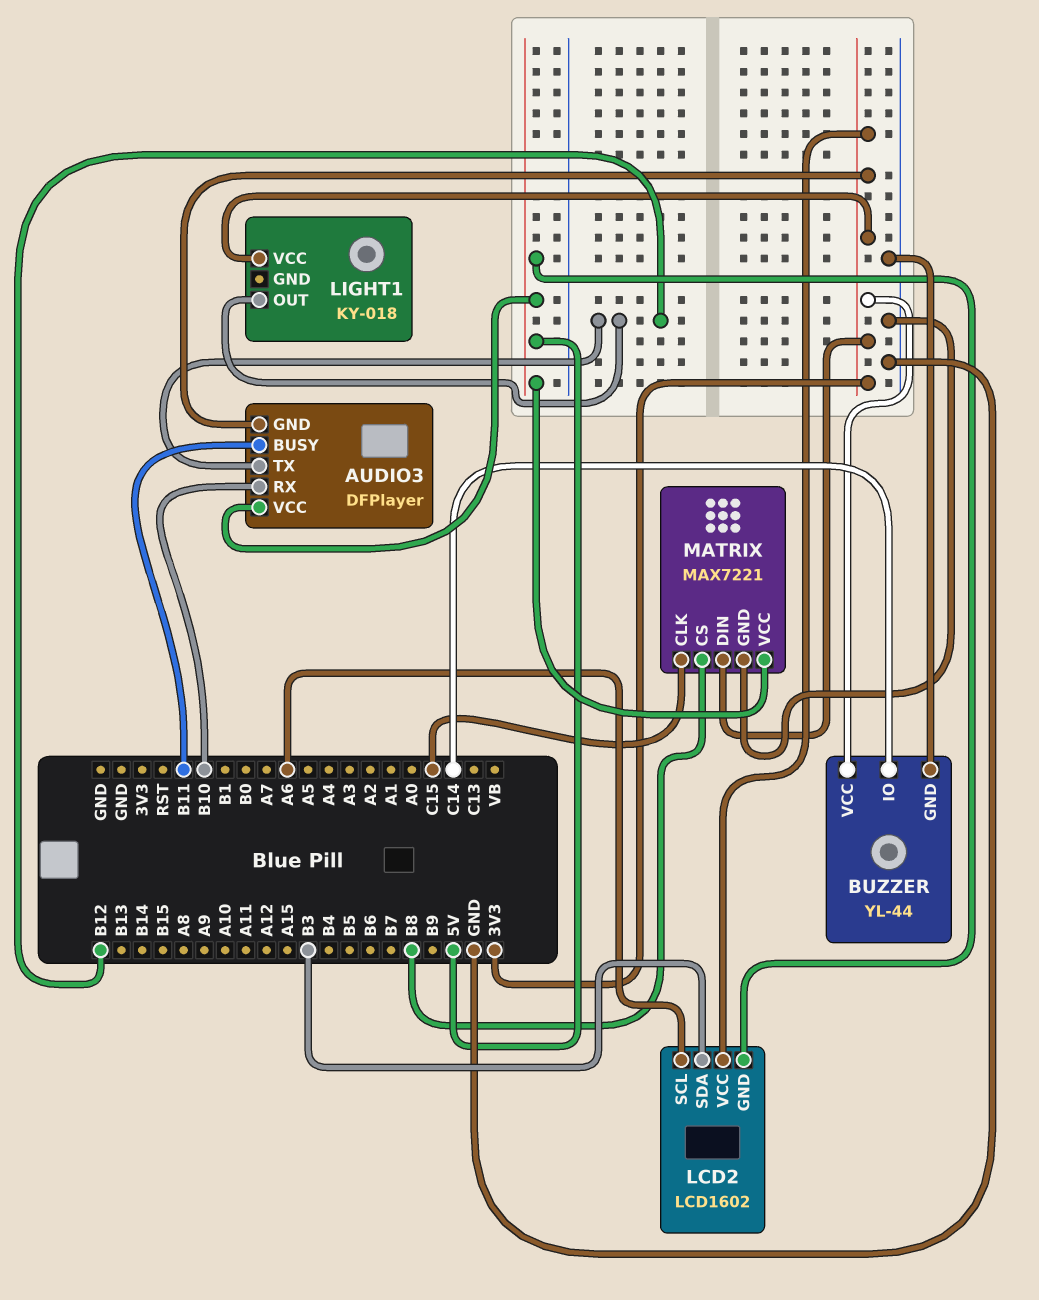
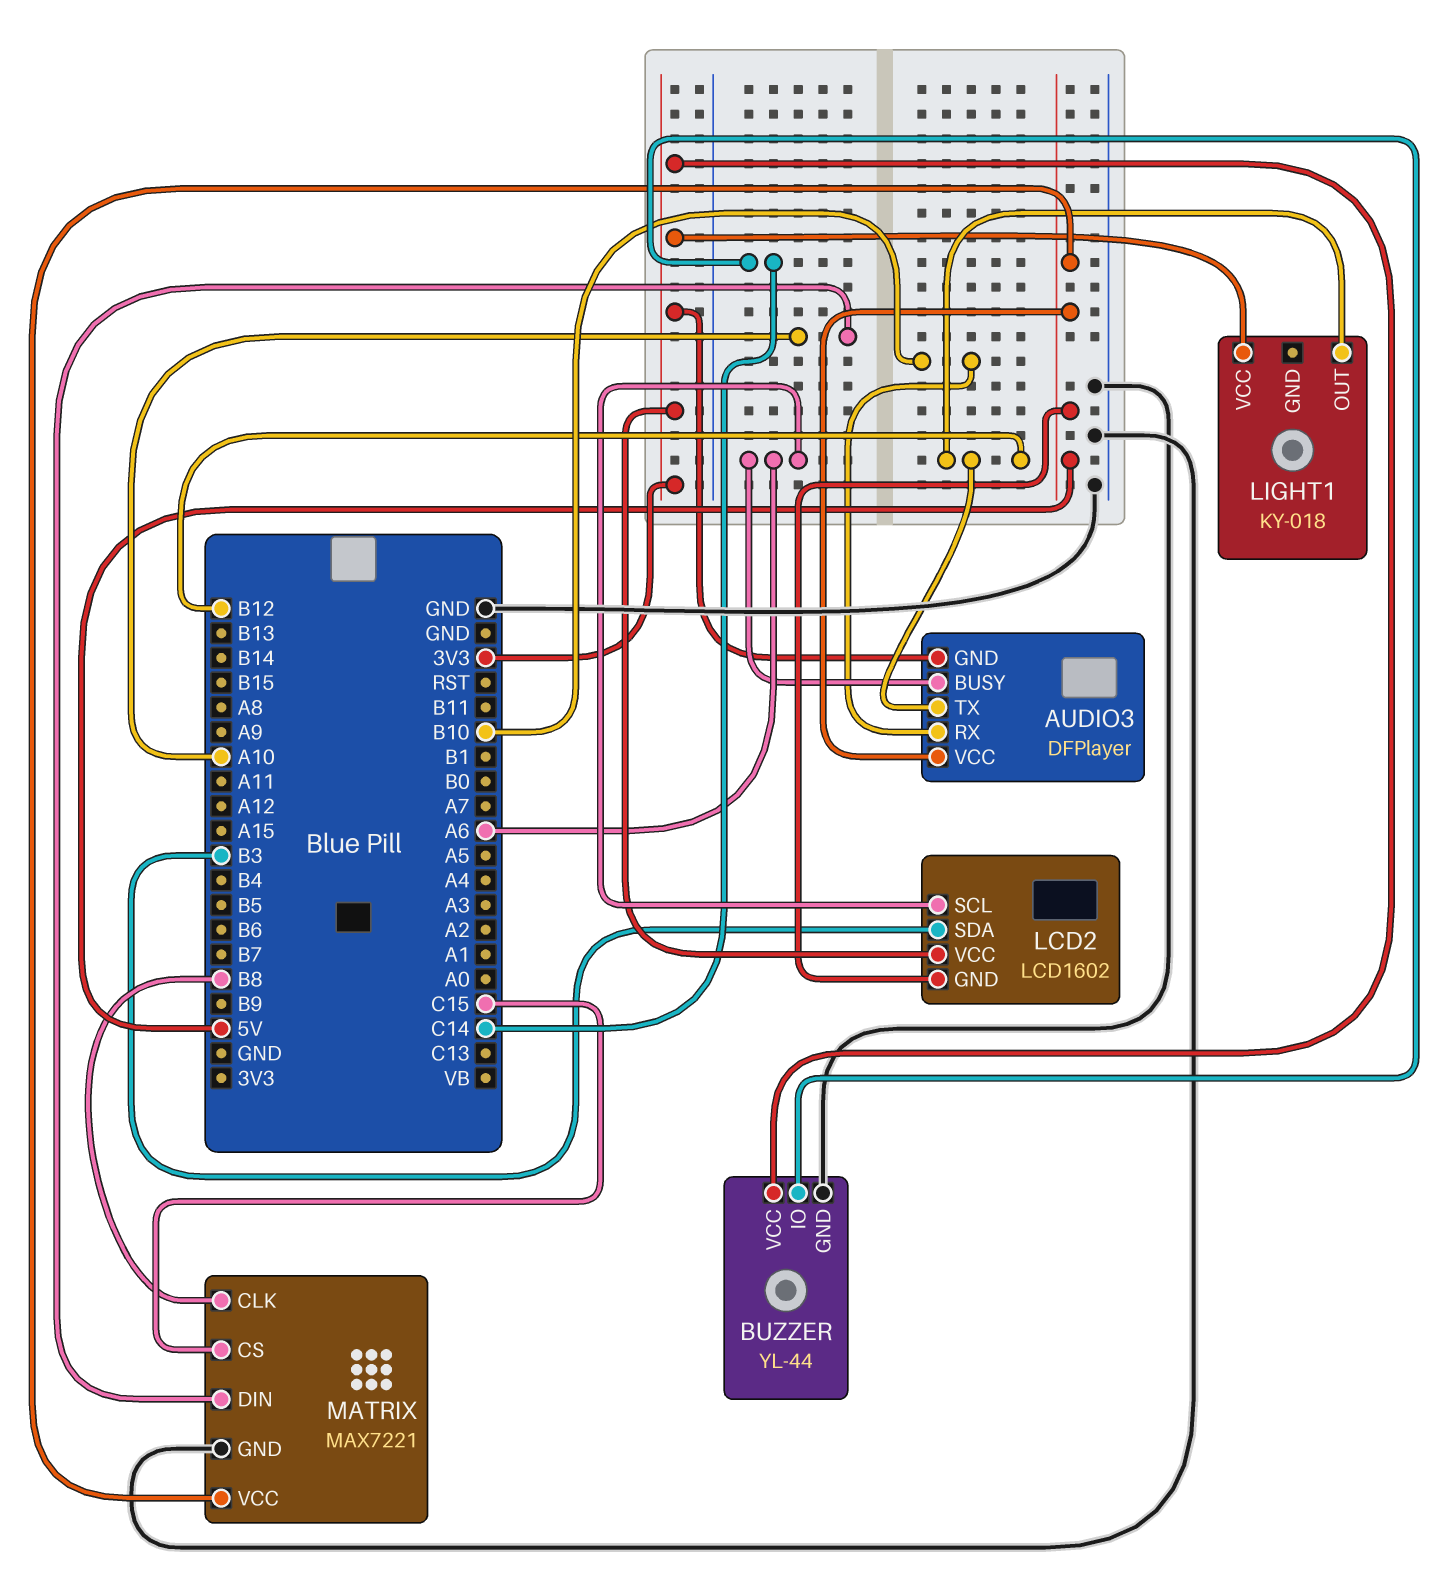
AUDIO3 pin BUSY: B11 -> A6
MATRIX pin CLK: C15 -> B8
MATRIX pin CS: B8 -> C15
MATRIX pin DIN: 3V3 -> A10

